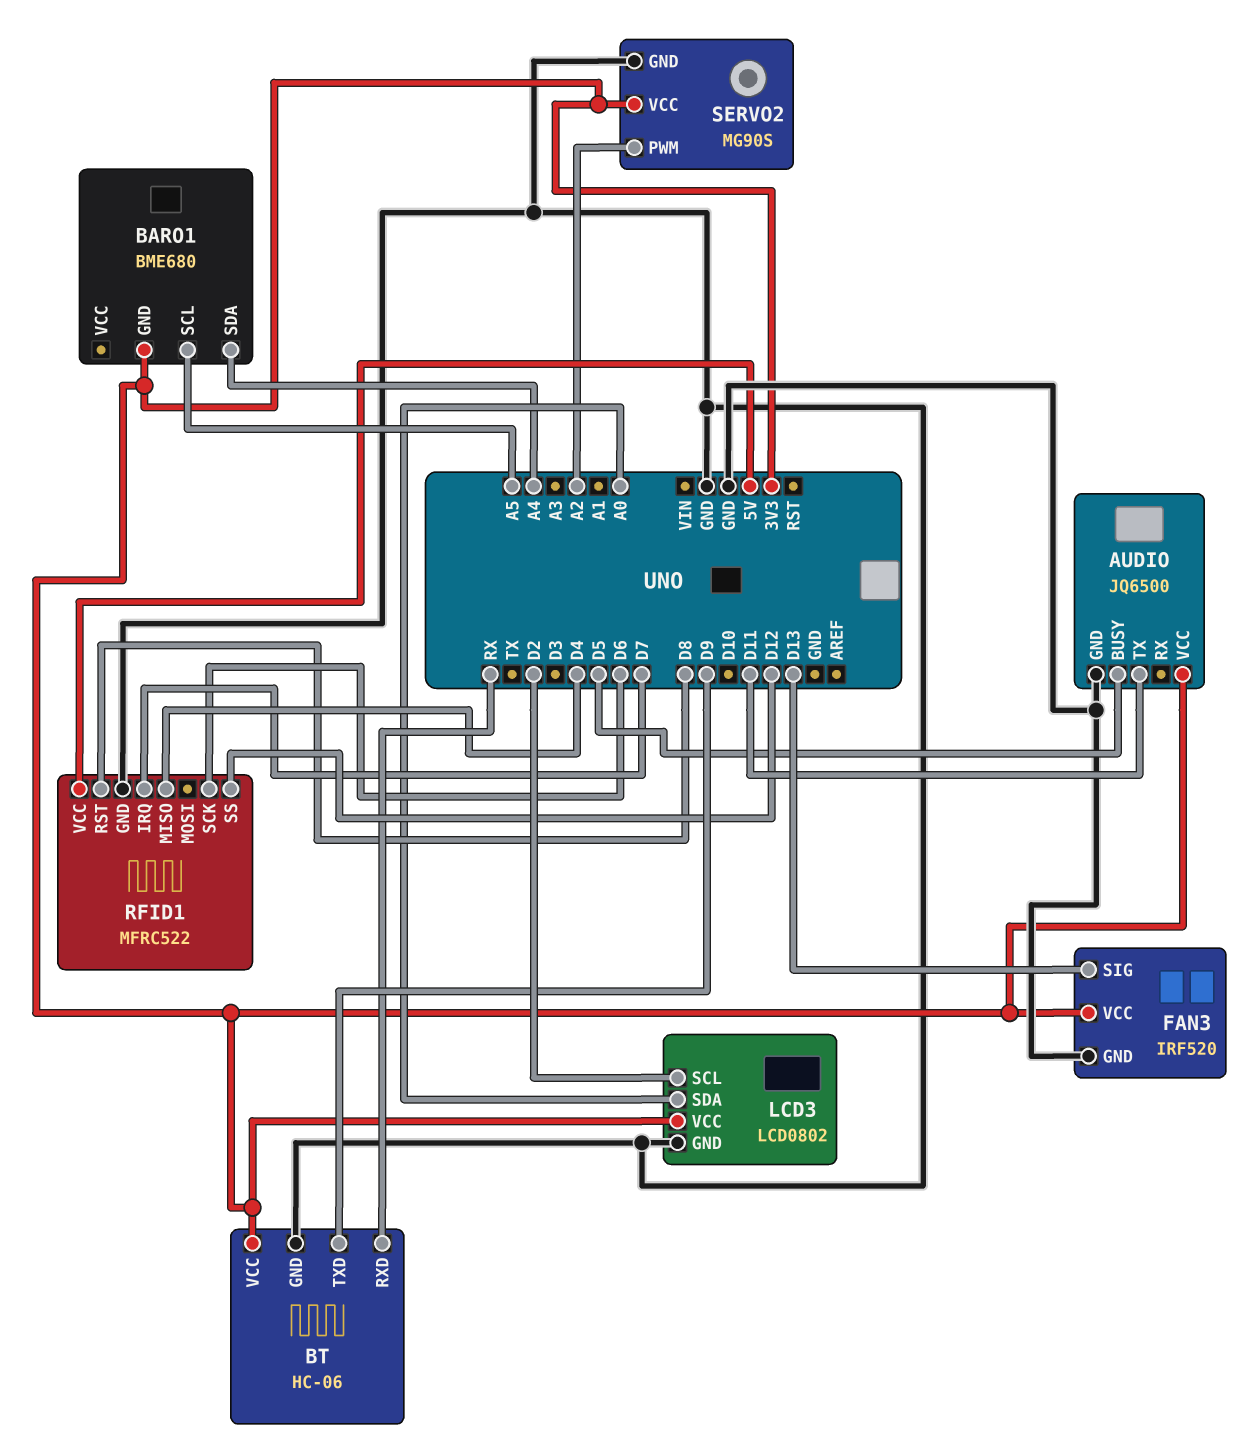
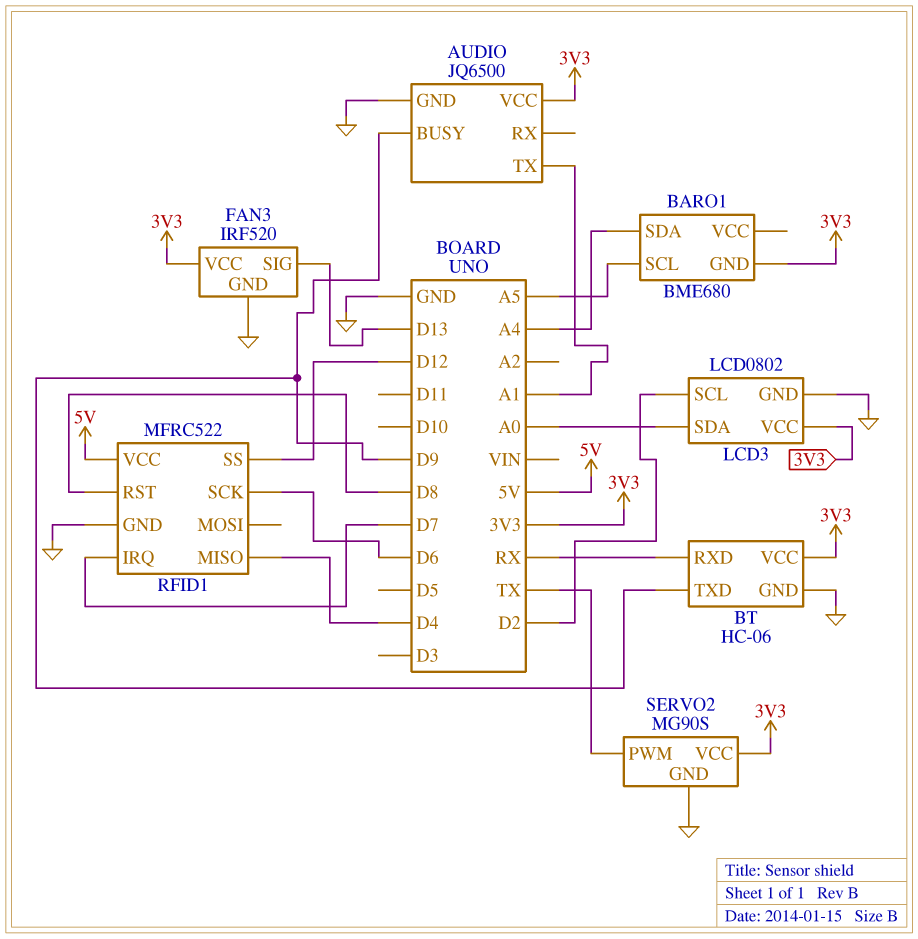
AUDIO pin BUSY: D5 -> D9
AUDIO pin TX: D11 -> A1
SERVO2 pin PWM: A2 -> TX

